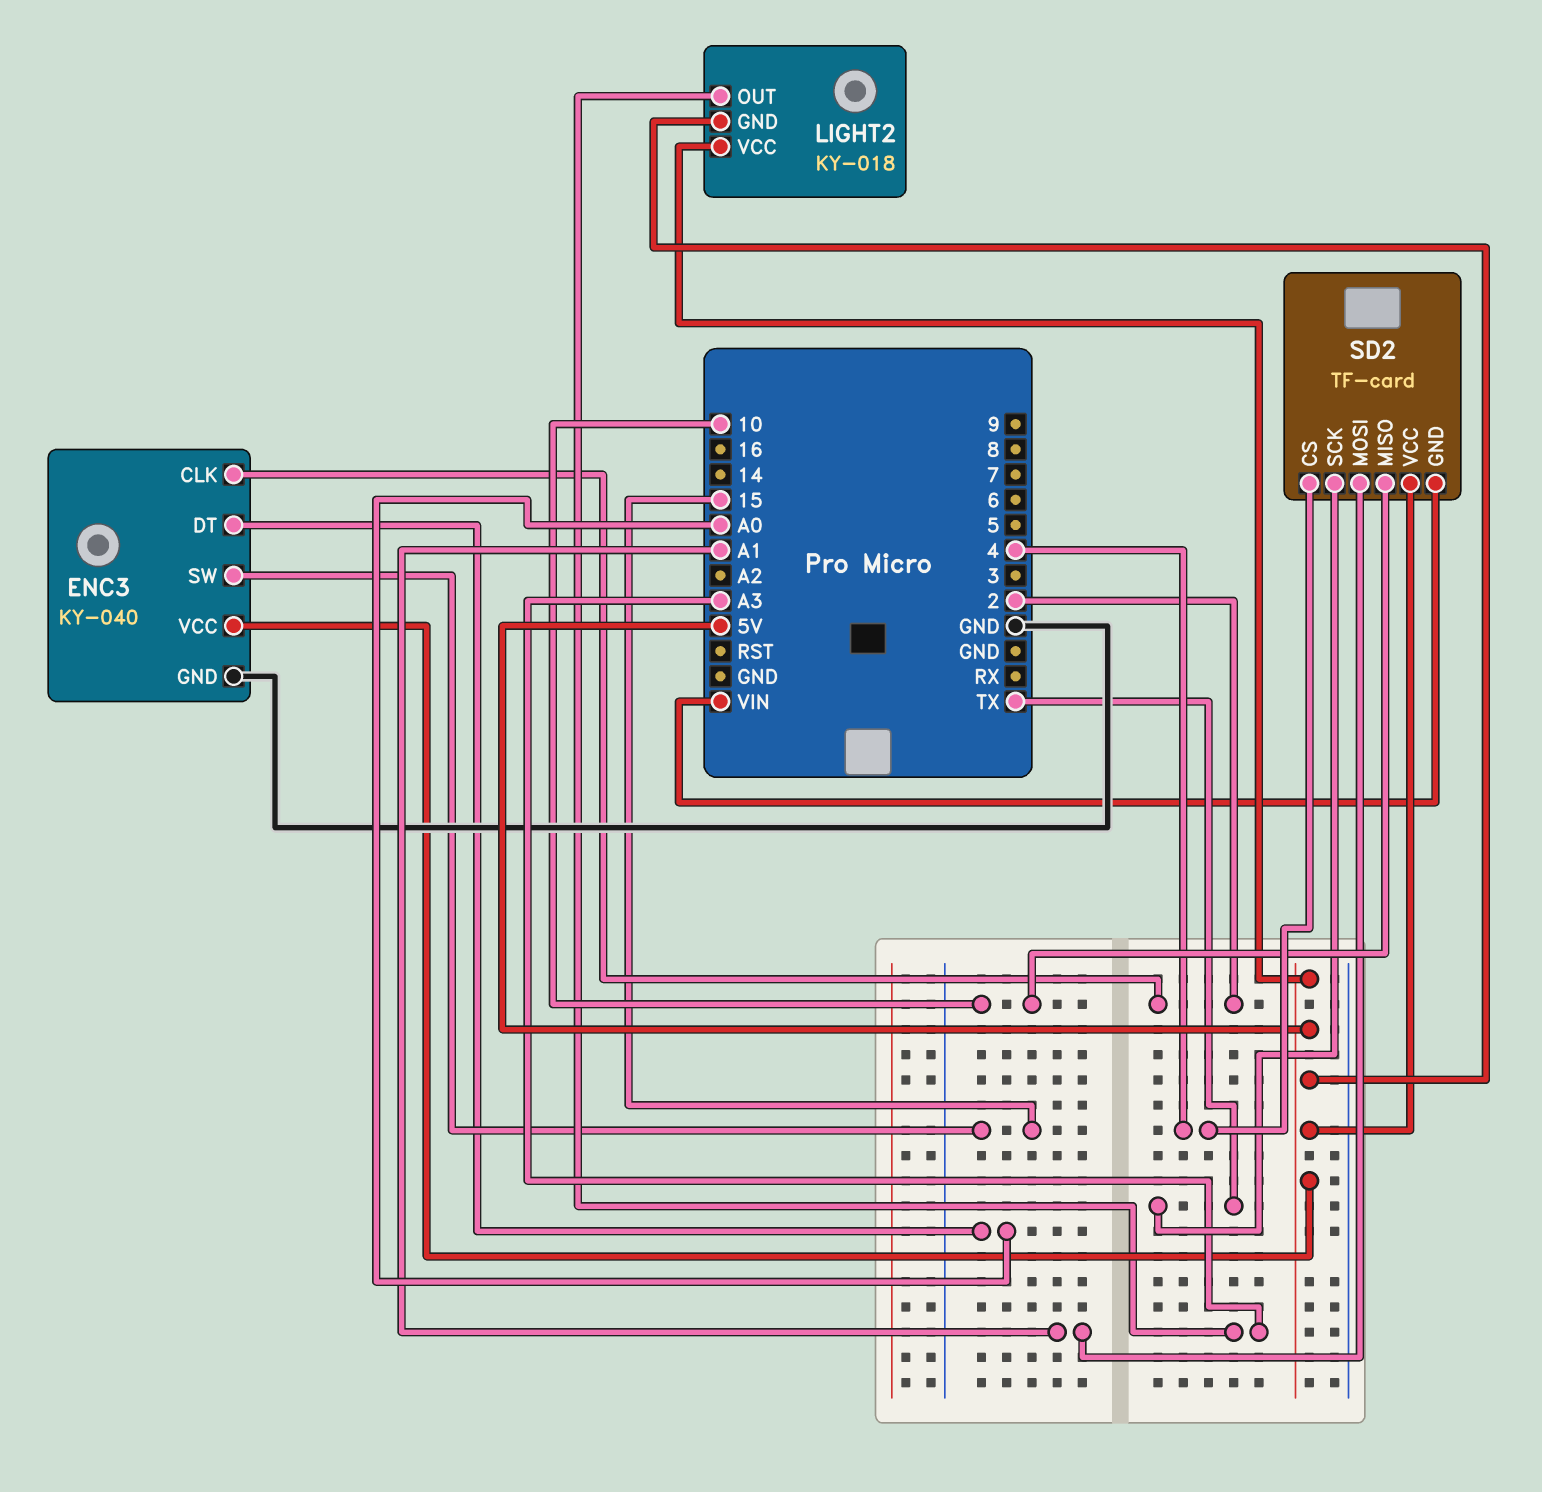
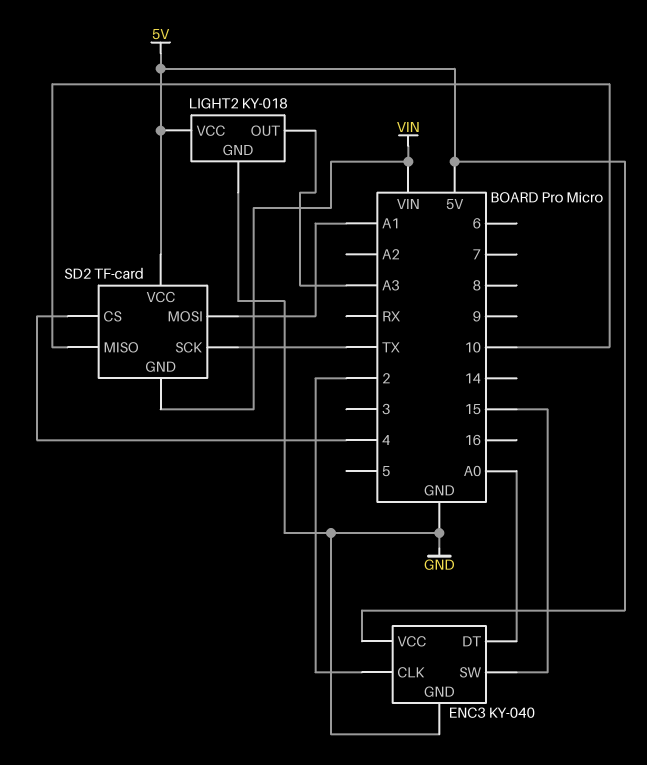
LIGHT2 pin GND: 5V -> GND

